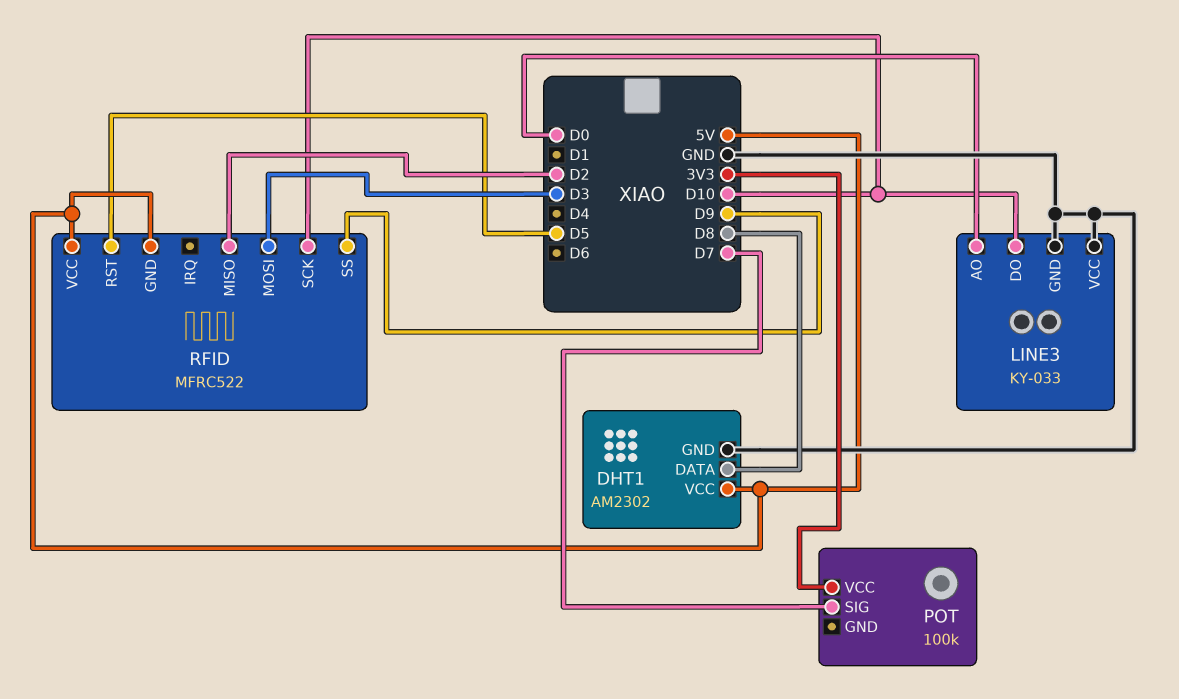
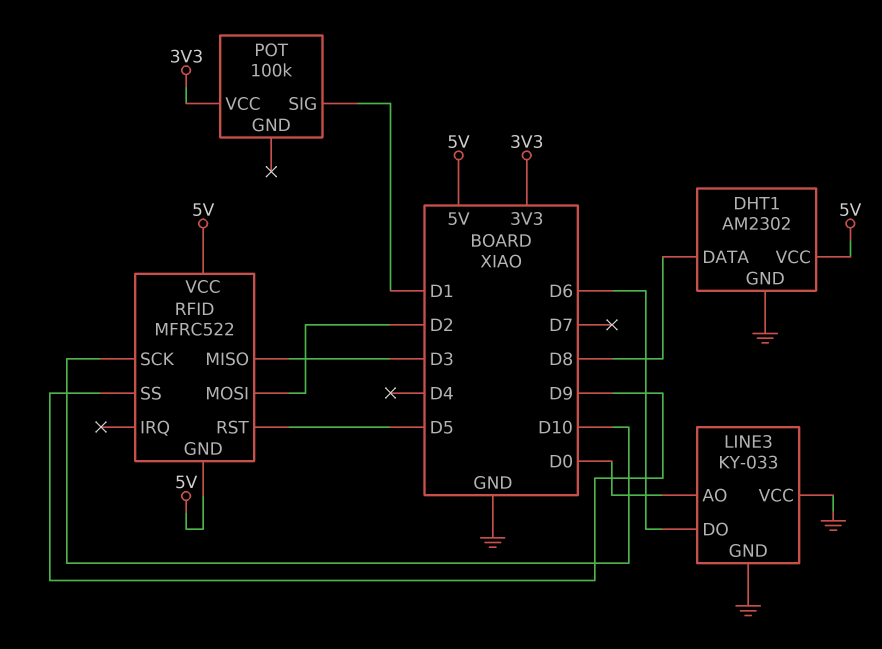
LINE3 pin DO: D10 -> D6
POT pin SIG: D7 -> D1
RFID pin MISO: D2 -> D3
RFID pin MOSI: D3 -> D2

